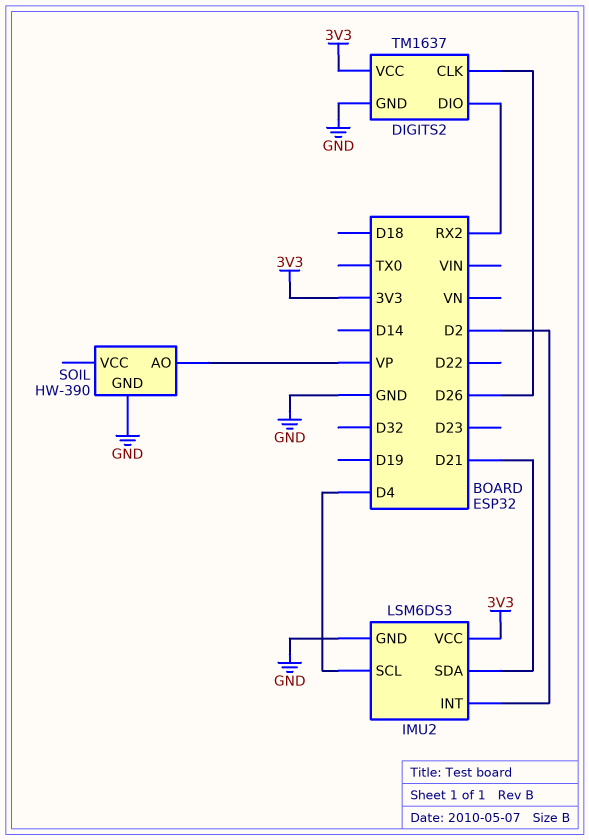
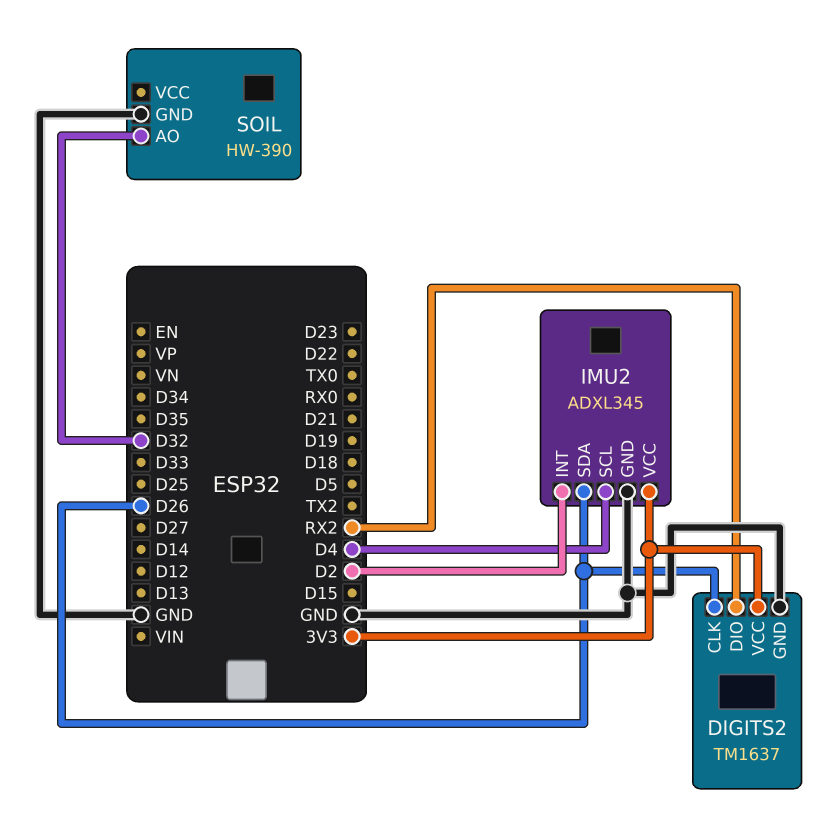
IMU2: LSM6DS3 -> ADXL345
IMU2 pin SDA: D21 -> D26
SOIL pin AO: VP -> D32

